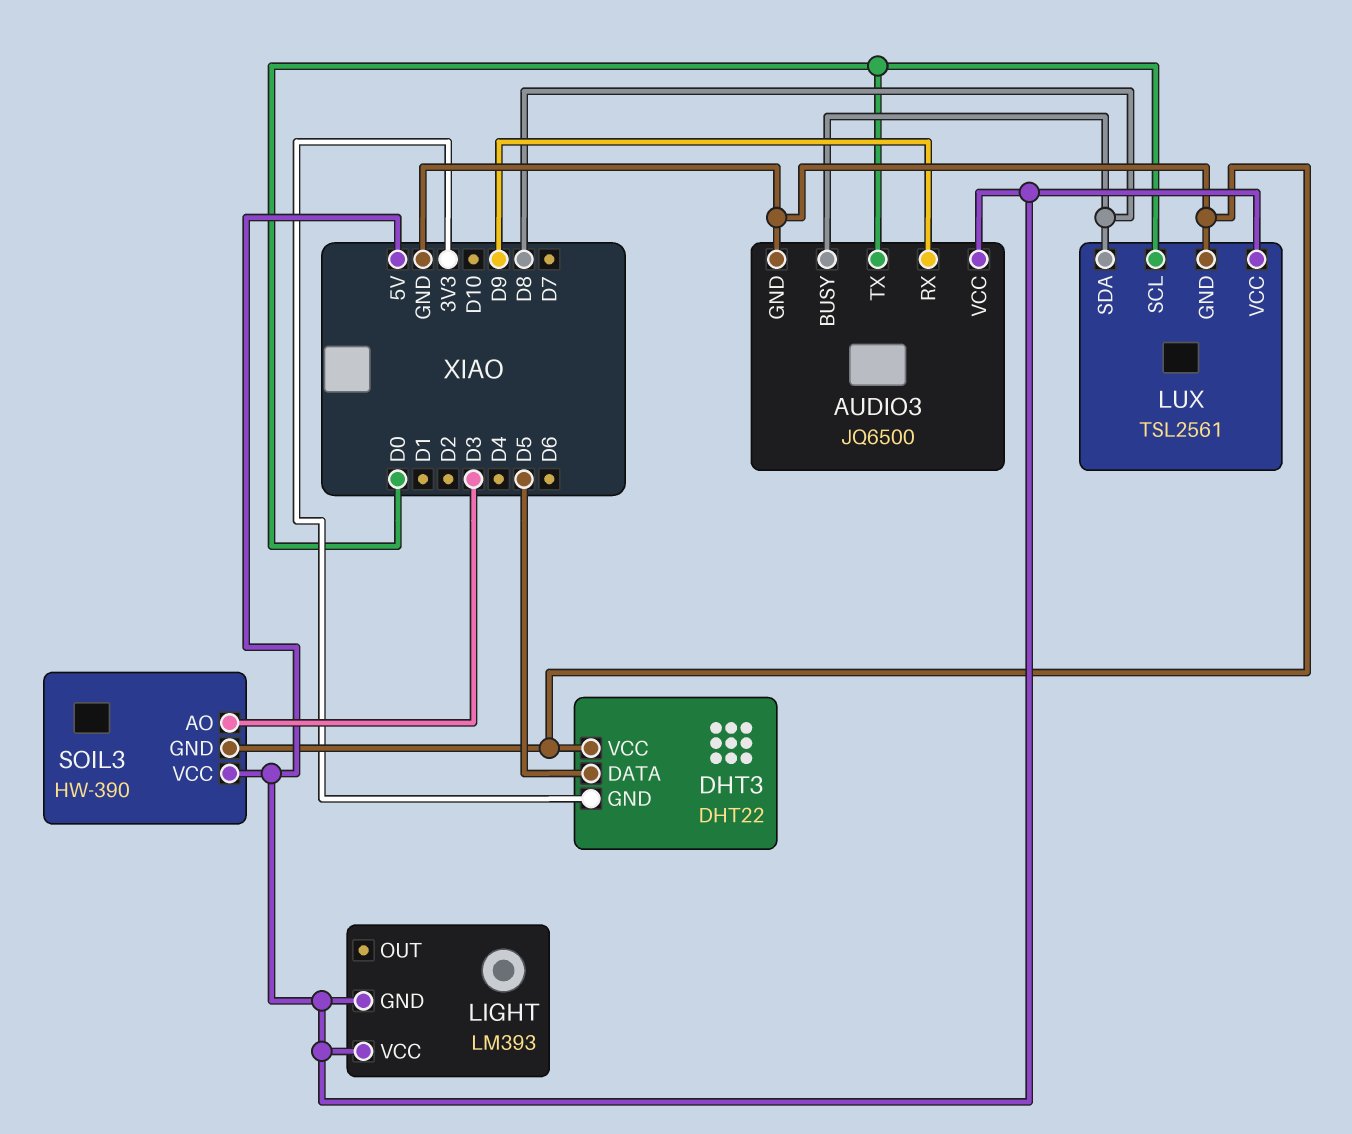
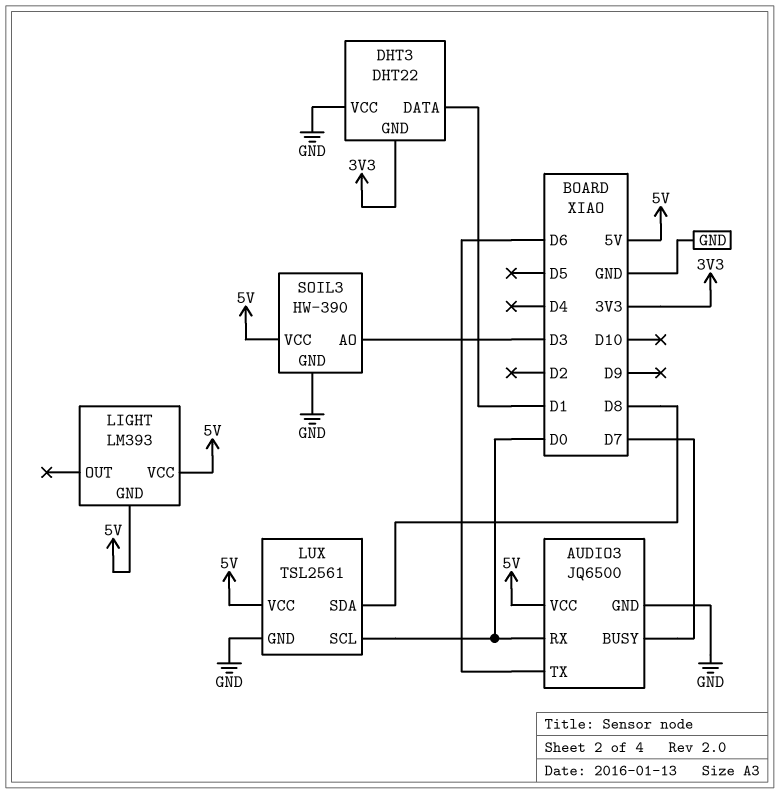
AUDIO3 pin BUSY: D8 -> D7
AUDIO3 pin RX: D9 -> D0
AUDIO3 pin TX: D0 -> D6
DHT3 pin DATA: D5 -> D1

